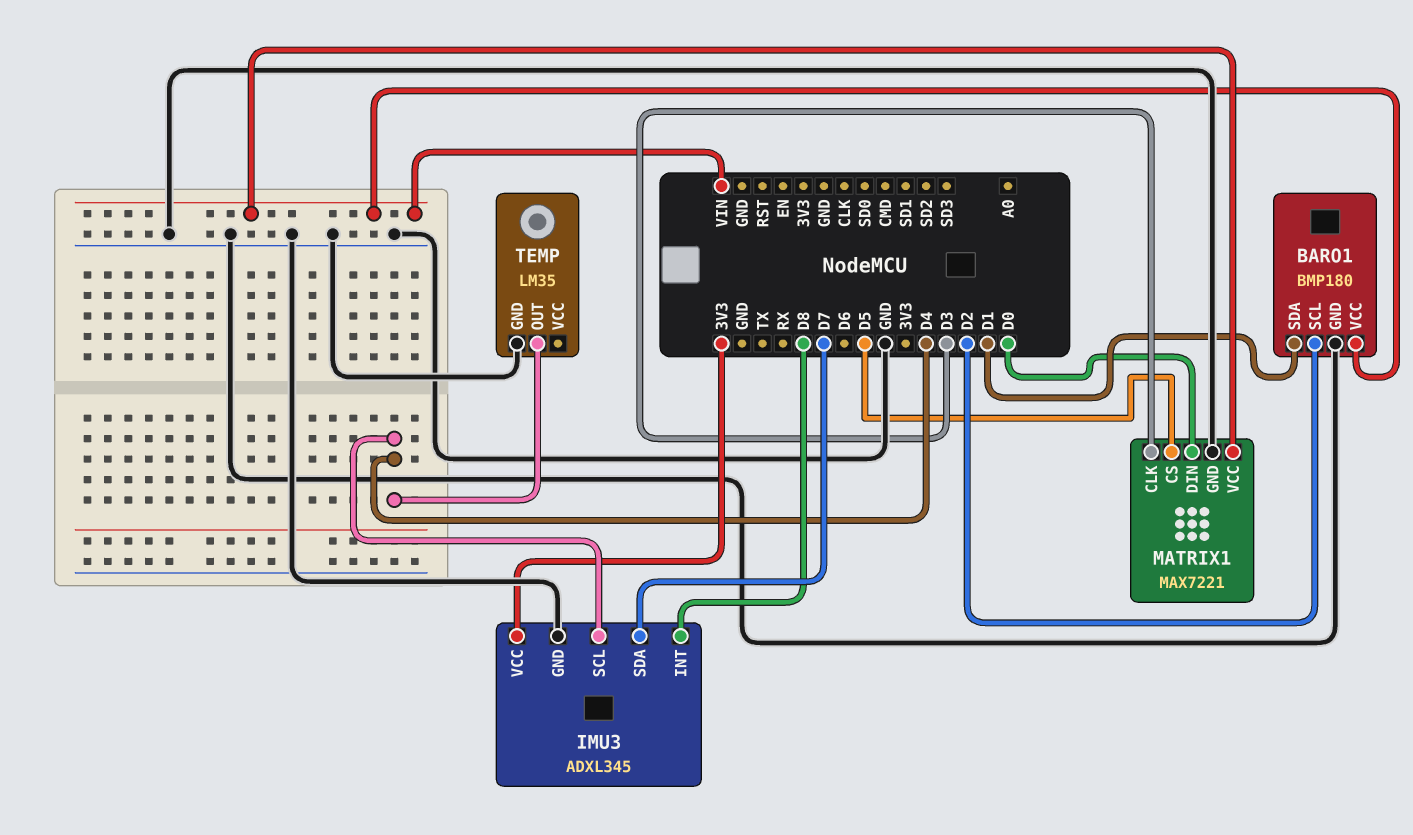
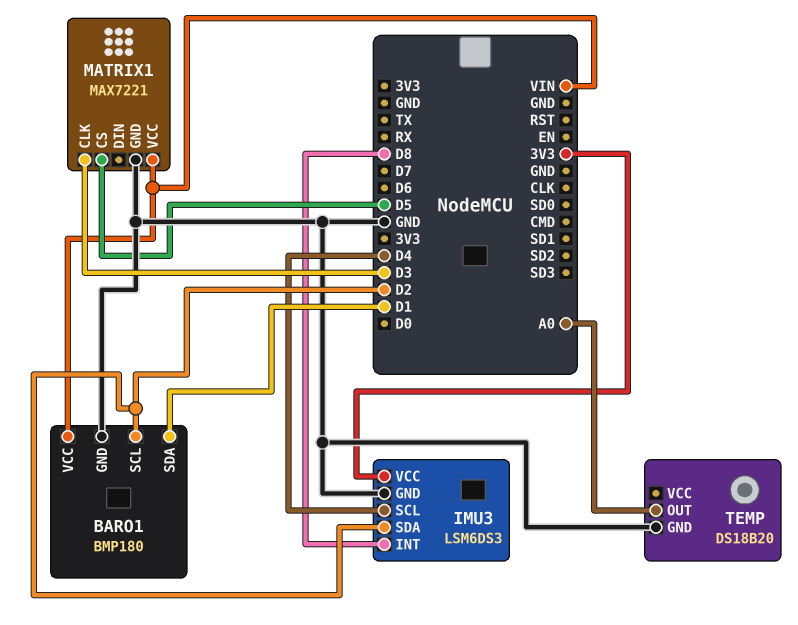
IMU3: ADXL345 -> LSM6DS3
IMU3 pin SDA: D7 -> D2
MATRIX1 pin DIN: D0 -> none
TEMP: LM35 -> DS18B20
TEMP pin OUT: D4 -> A0

